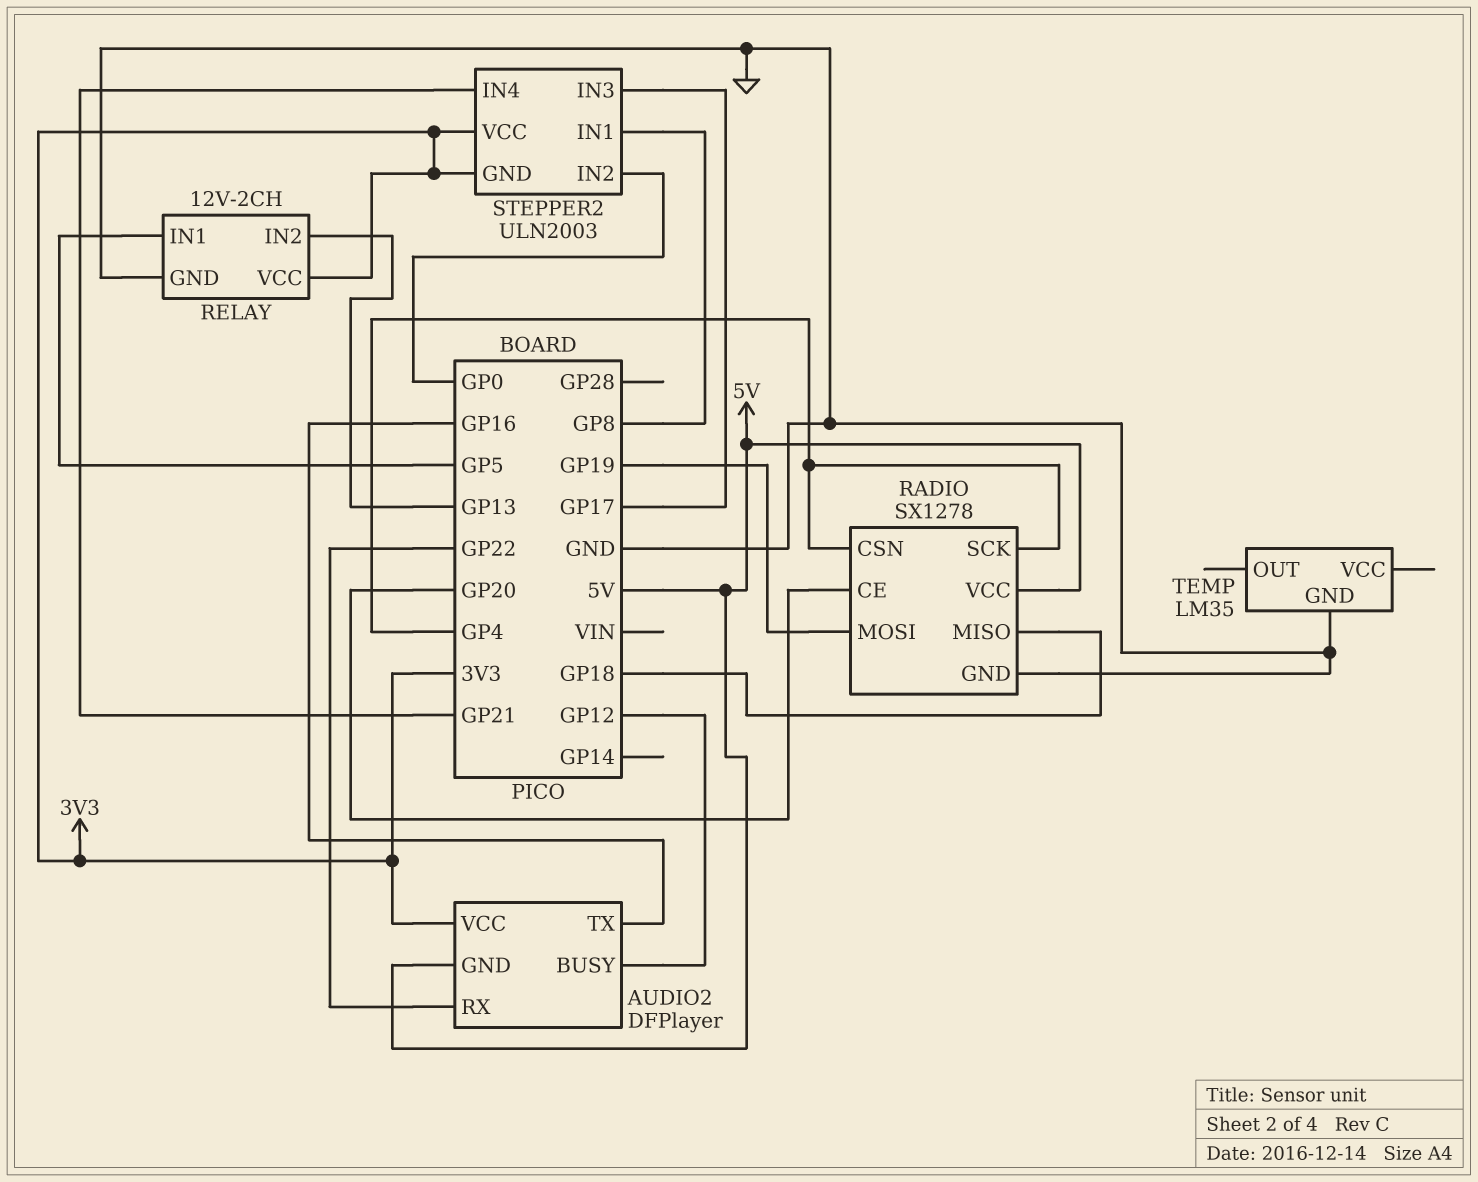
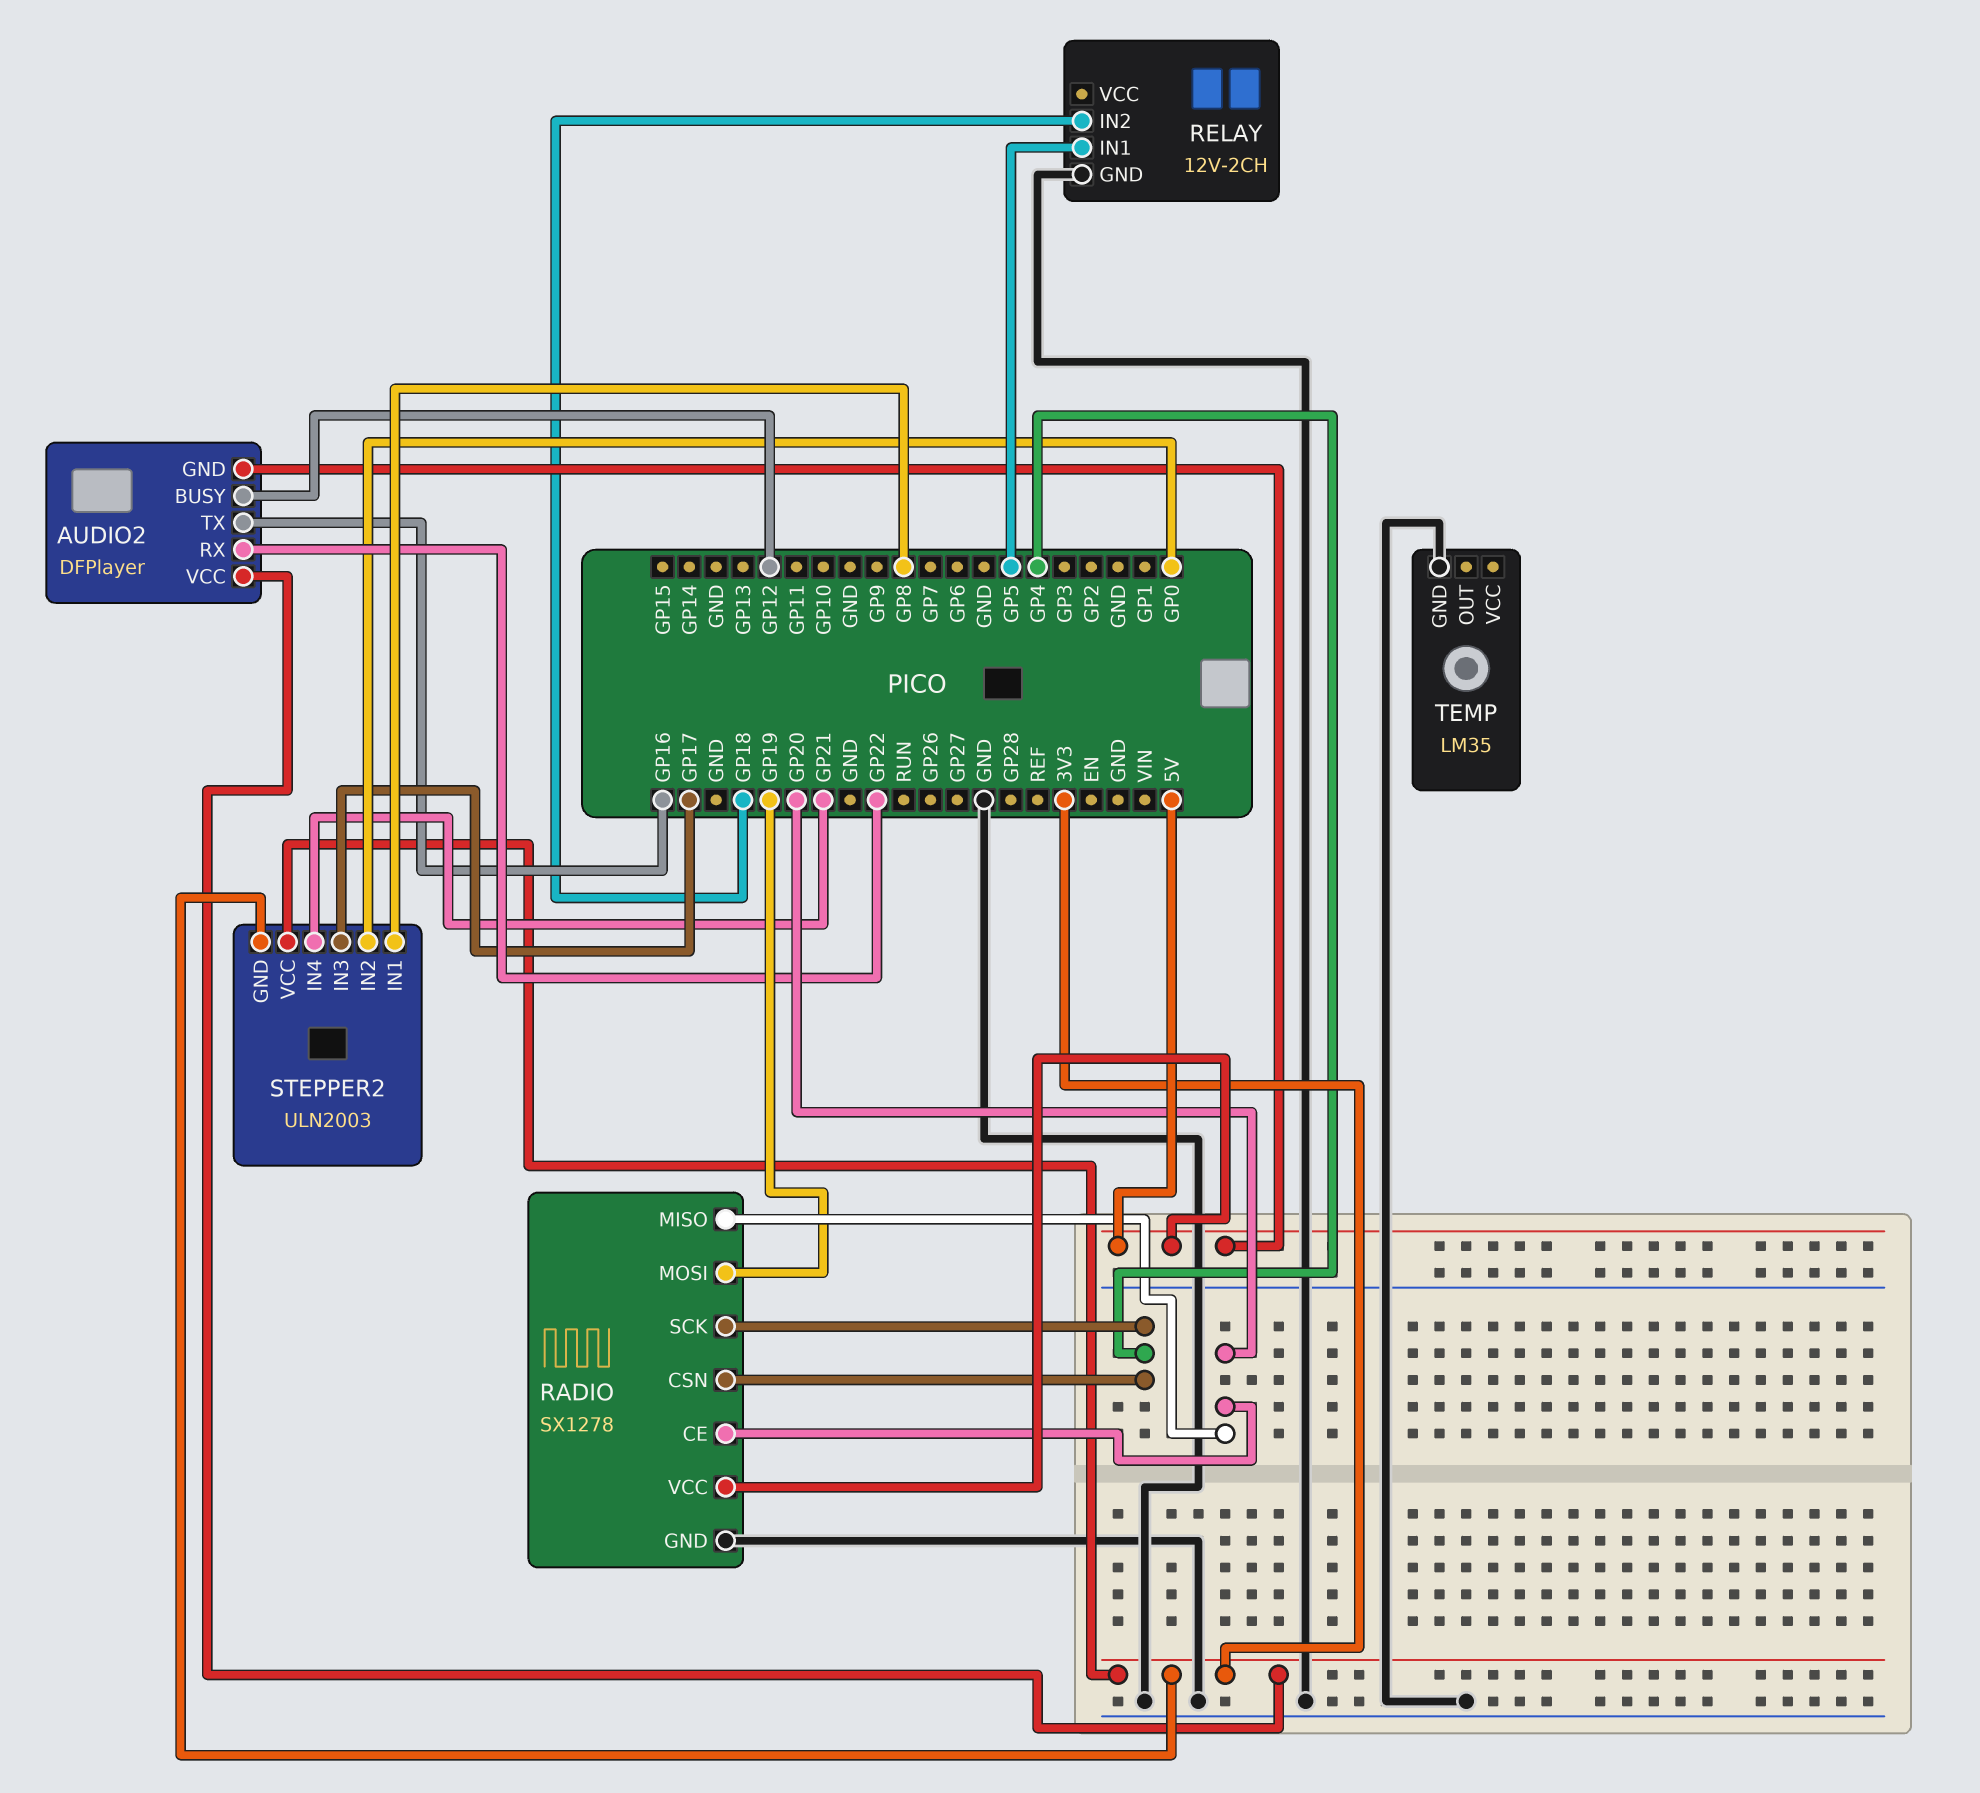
RADIO pin MISO: GP18 -> GP20
RELAY pin IN2: GP13 -> GP18
RELAY pin VCC: 3V3 -> none

